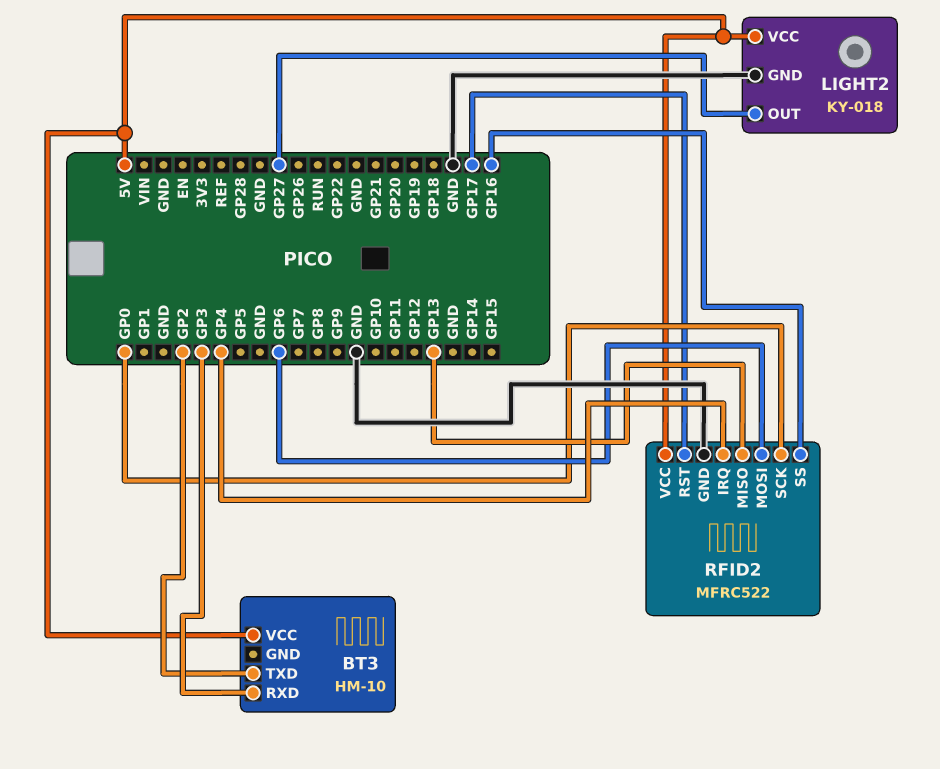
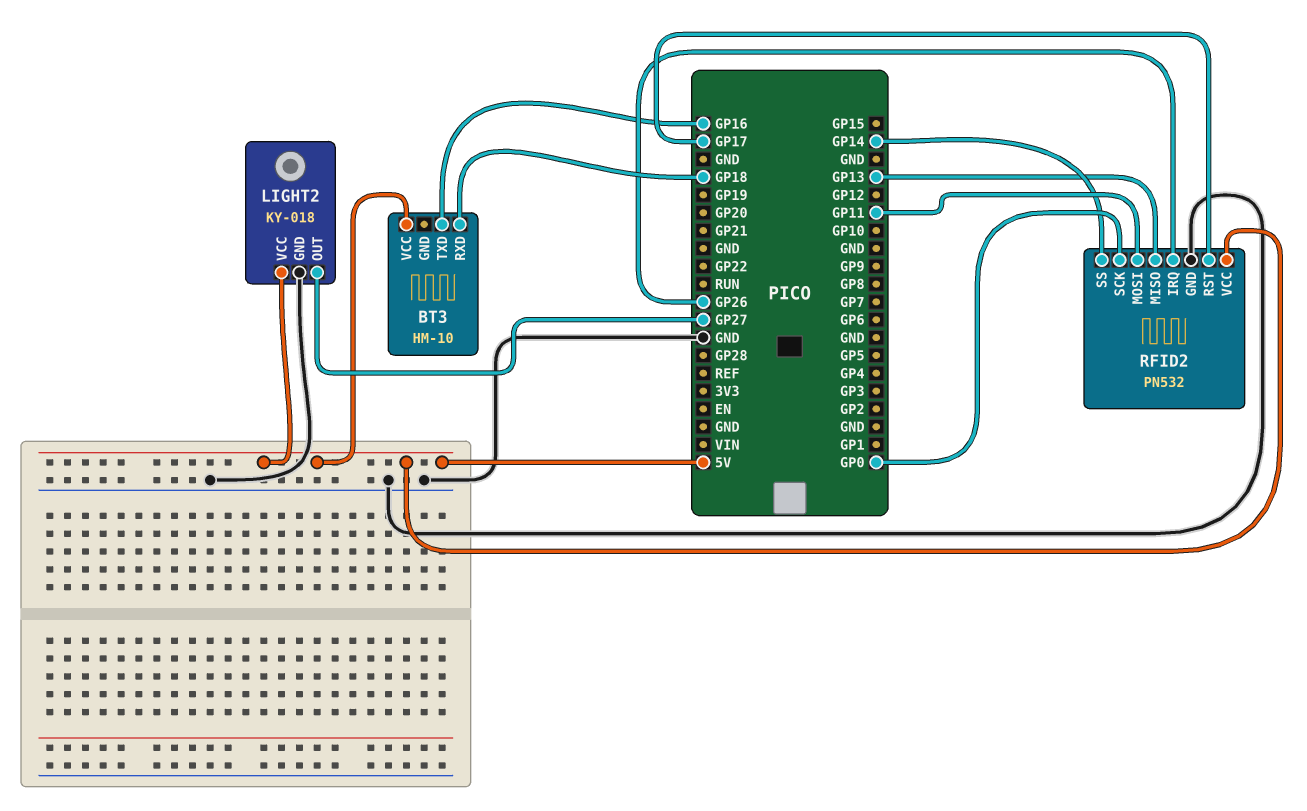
BT3 pin RXD: GP3 -> GP18
BT3 pin TXD: GP2 -> GP16
RFID2: MFRC522 -> PN532
RFID2 pin IRQ: GP4 -> GP26
RFID2 pin MOSI: GP6 -> GP11
RFID2 pin SS: GP16 -> GP14

